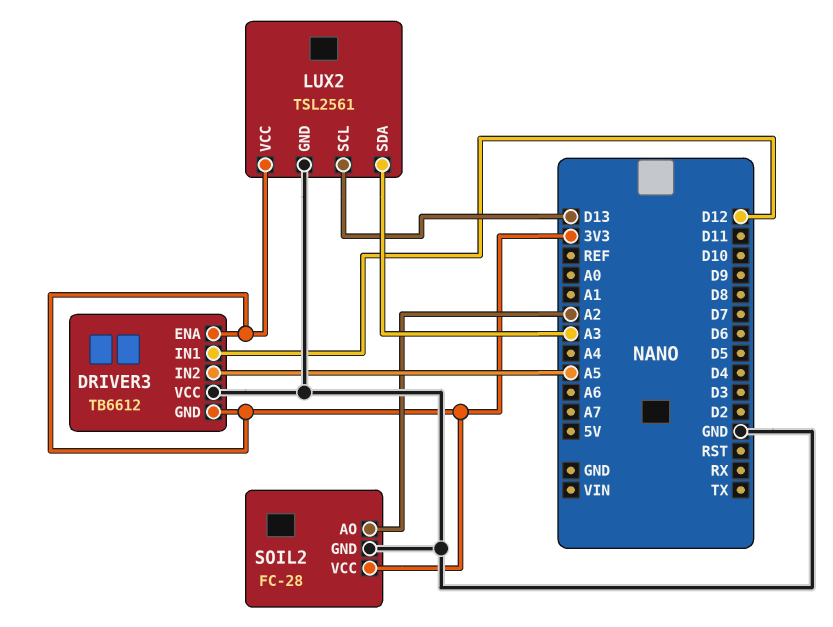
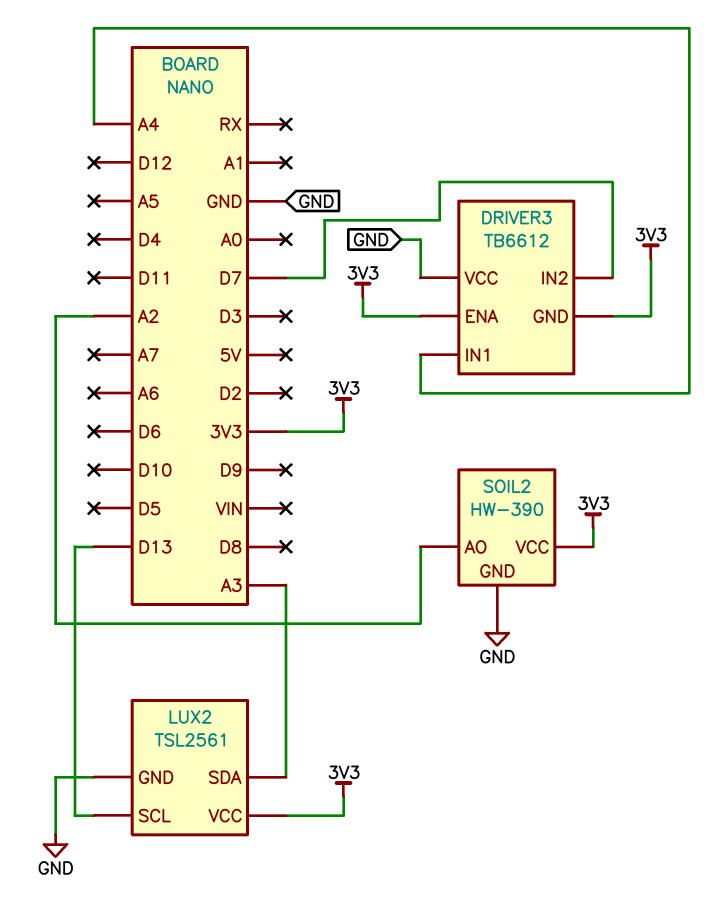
DRIVER3 pin IN1: D12 -> A4
DRIVER3 pin IN2: A5 -> D7
SOIL2: FC-28 -> HW-390

